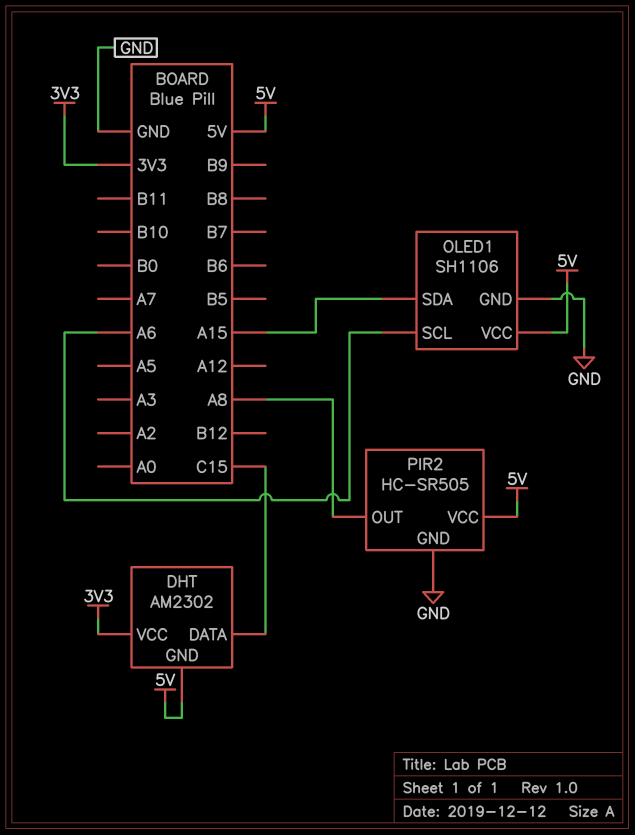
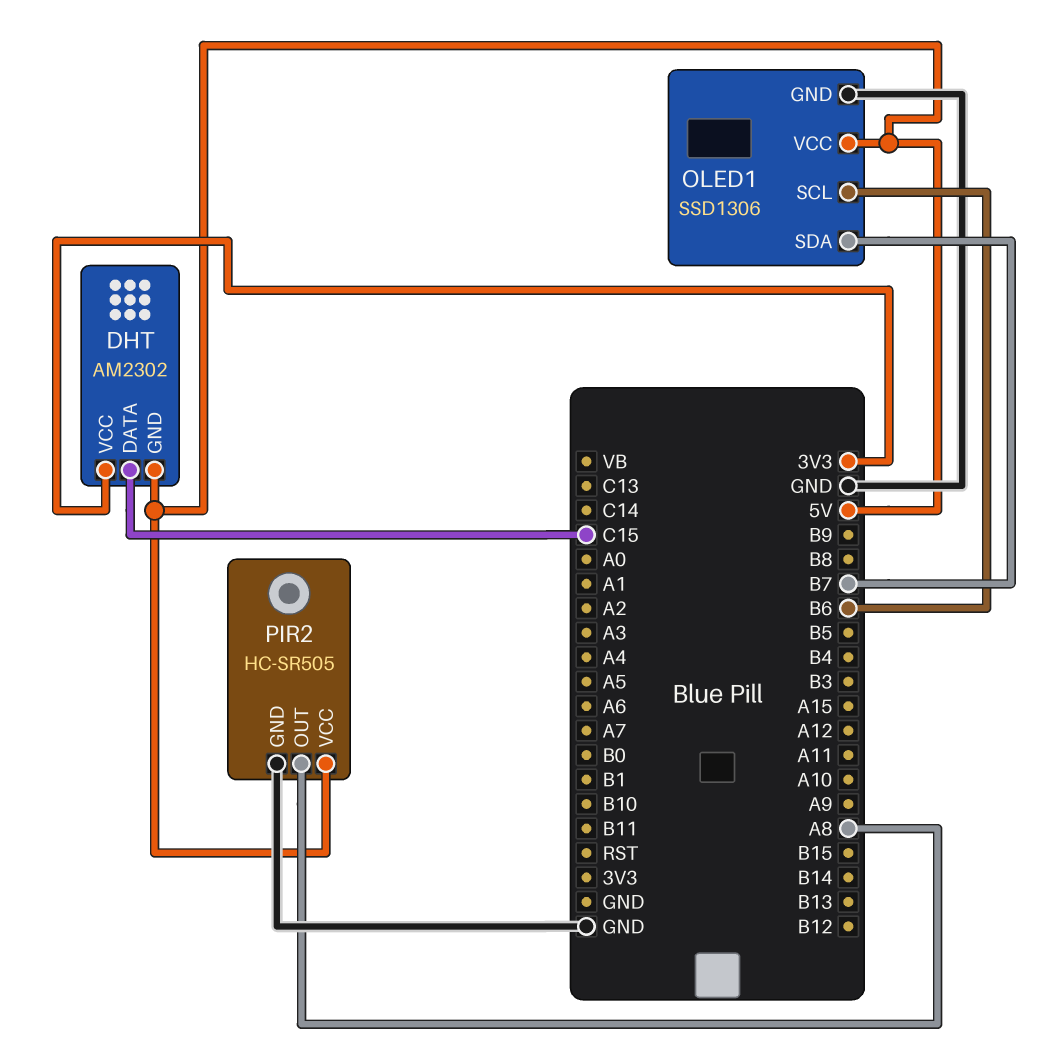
OLED1: SH1106 -> SSD1306
OLED1 pin SCL: A6 -> B6
OLED1 pin SDA: A15 -> B7

